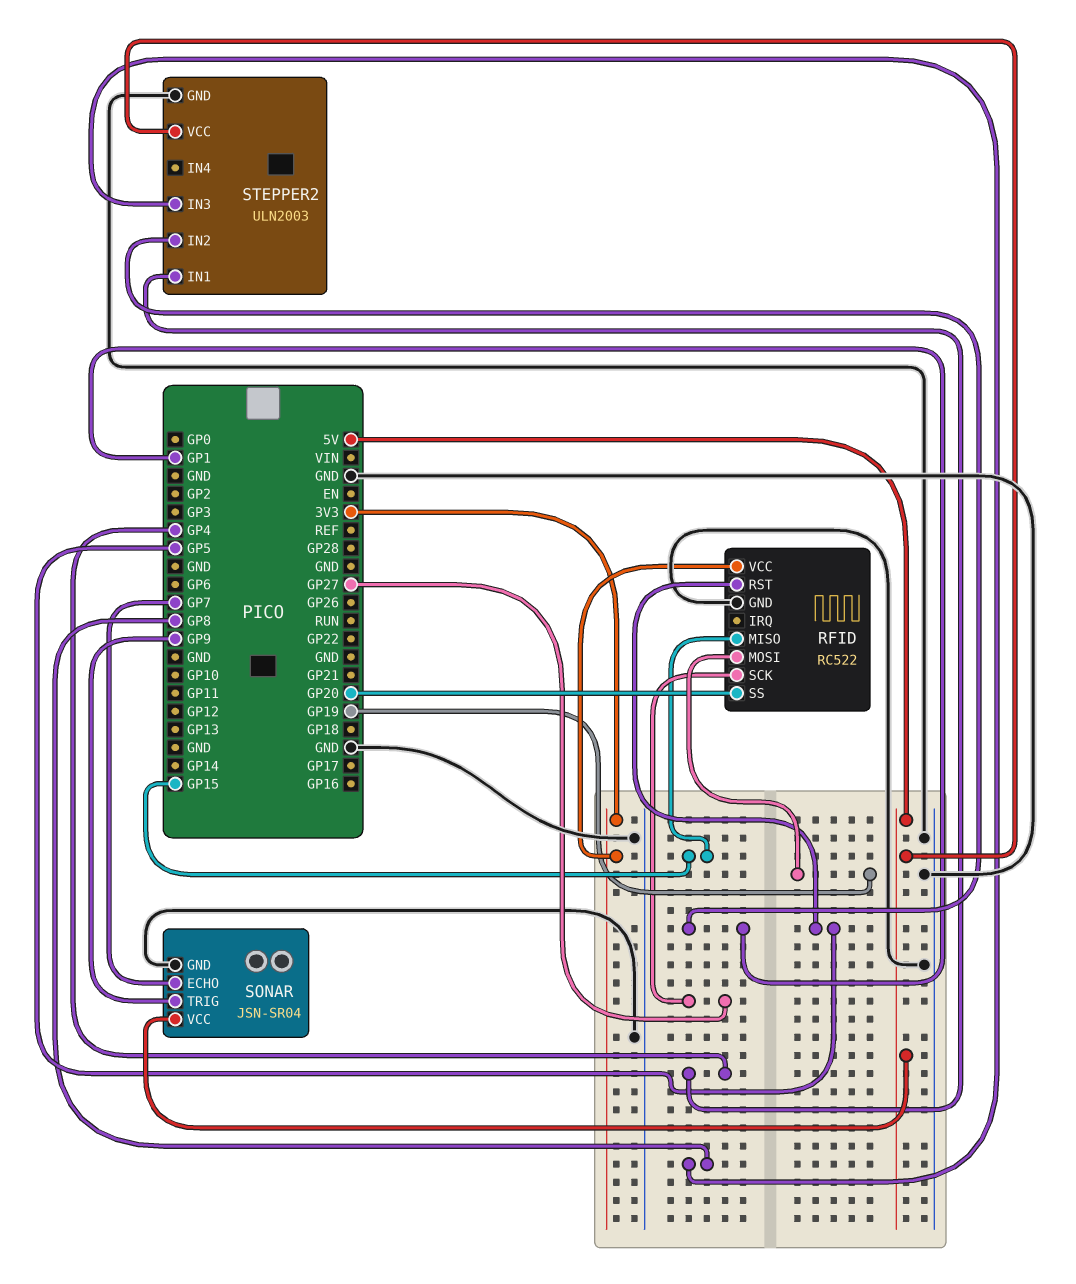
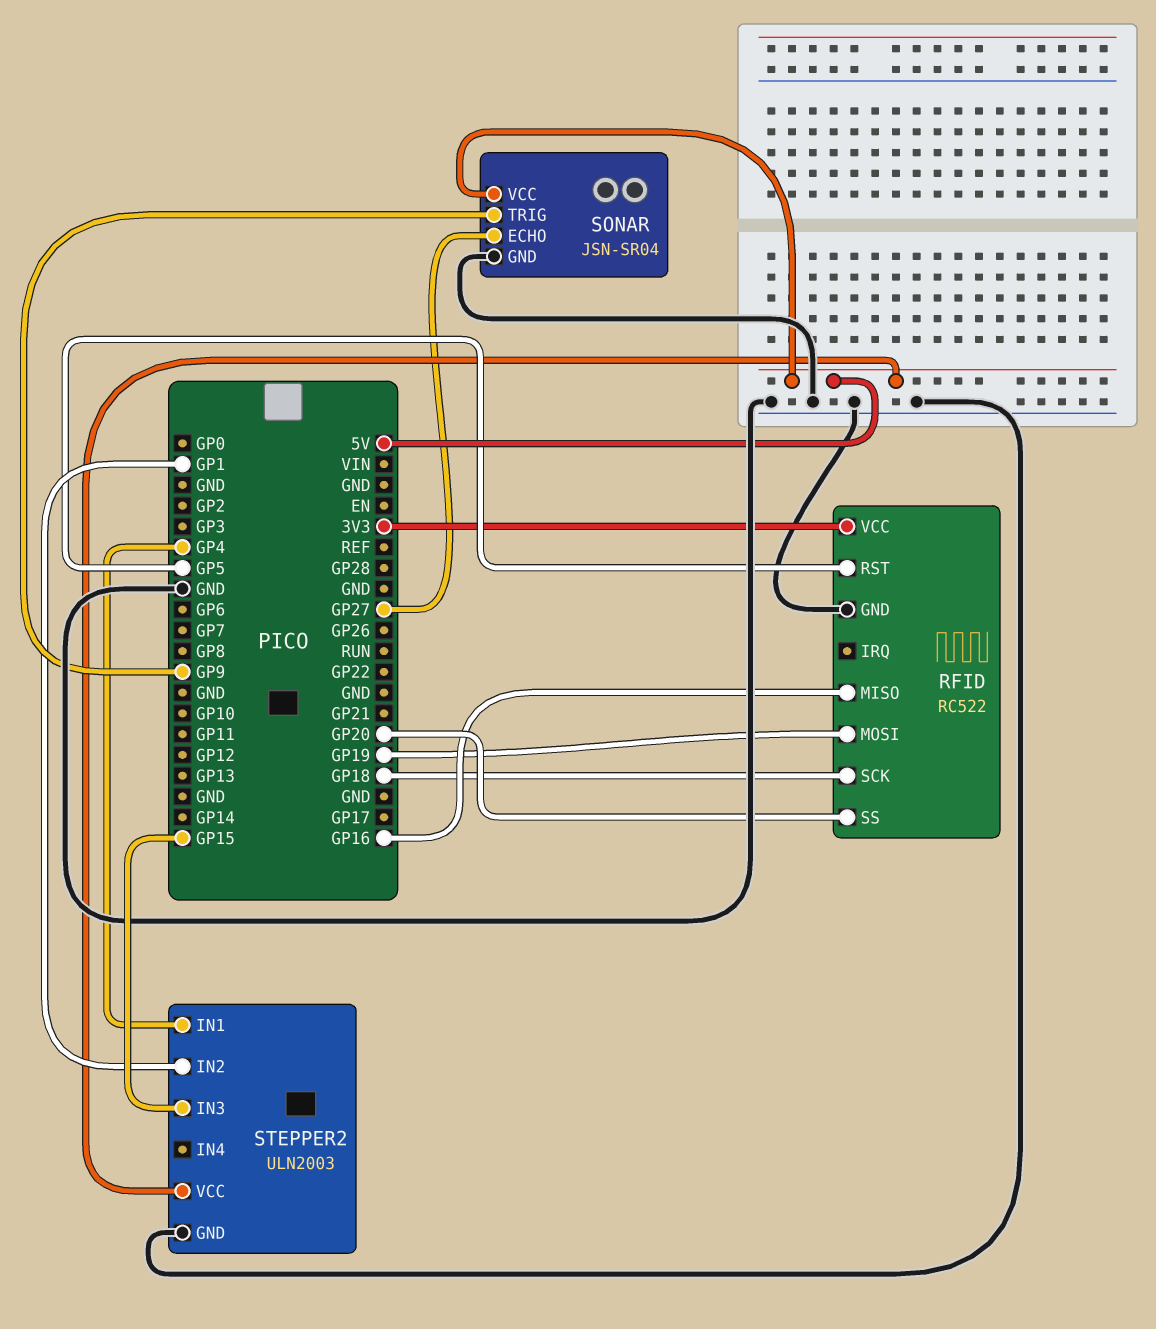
RFID pin MISO: GP15 -> GP16
RFID pin SCK: GP27 -> GP18
SONAR pin ECHO: GP7 -> GP27
STEPPER2 pin IN3: GP8 -> GP15

